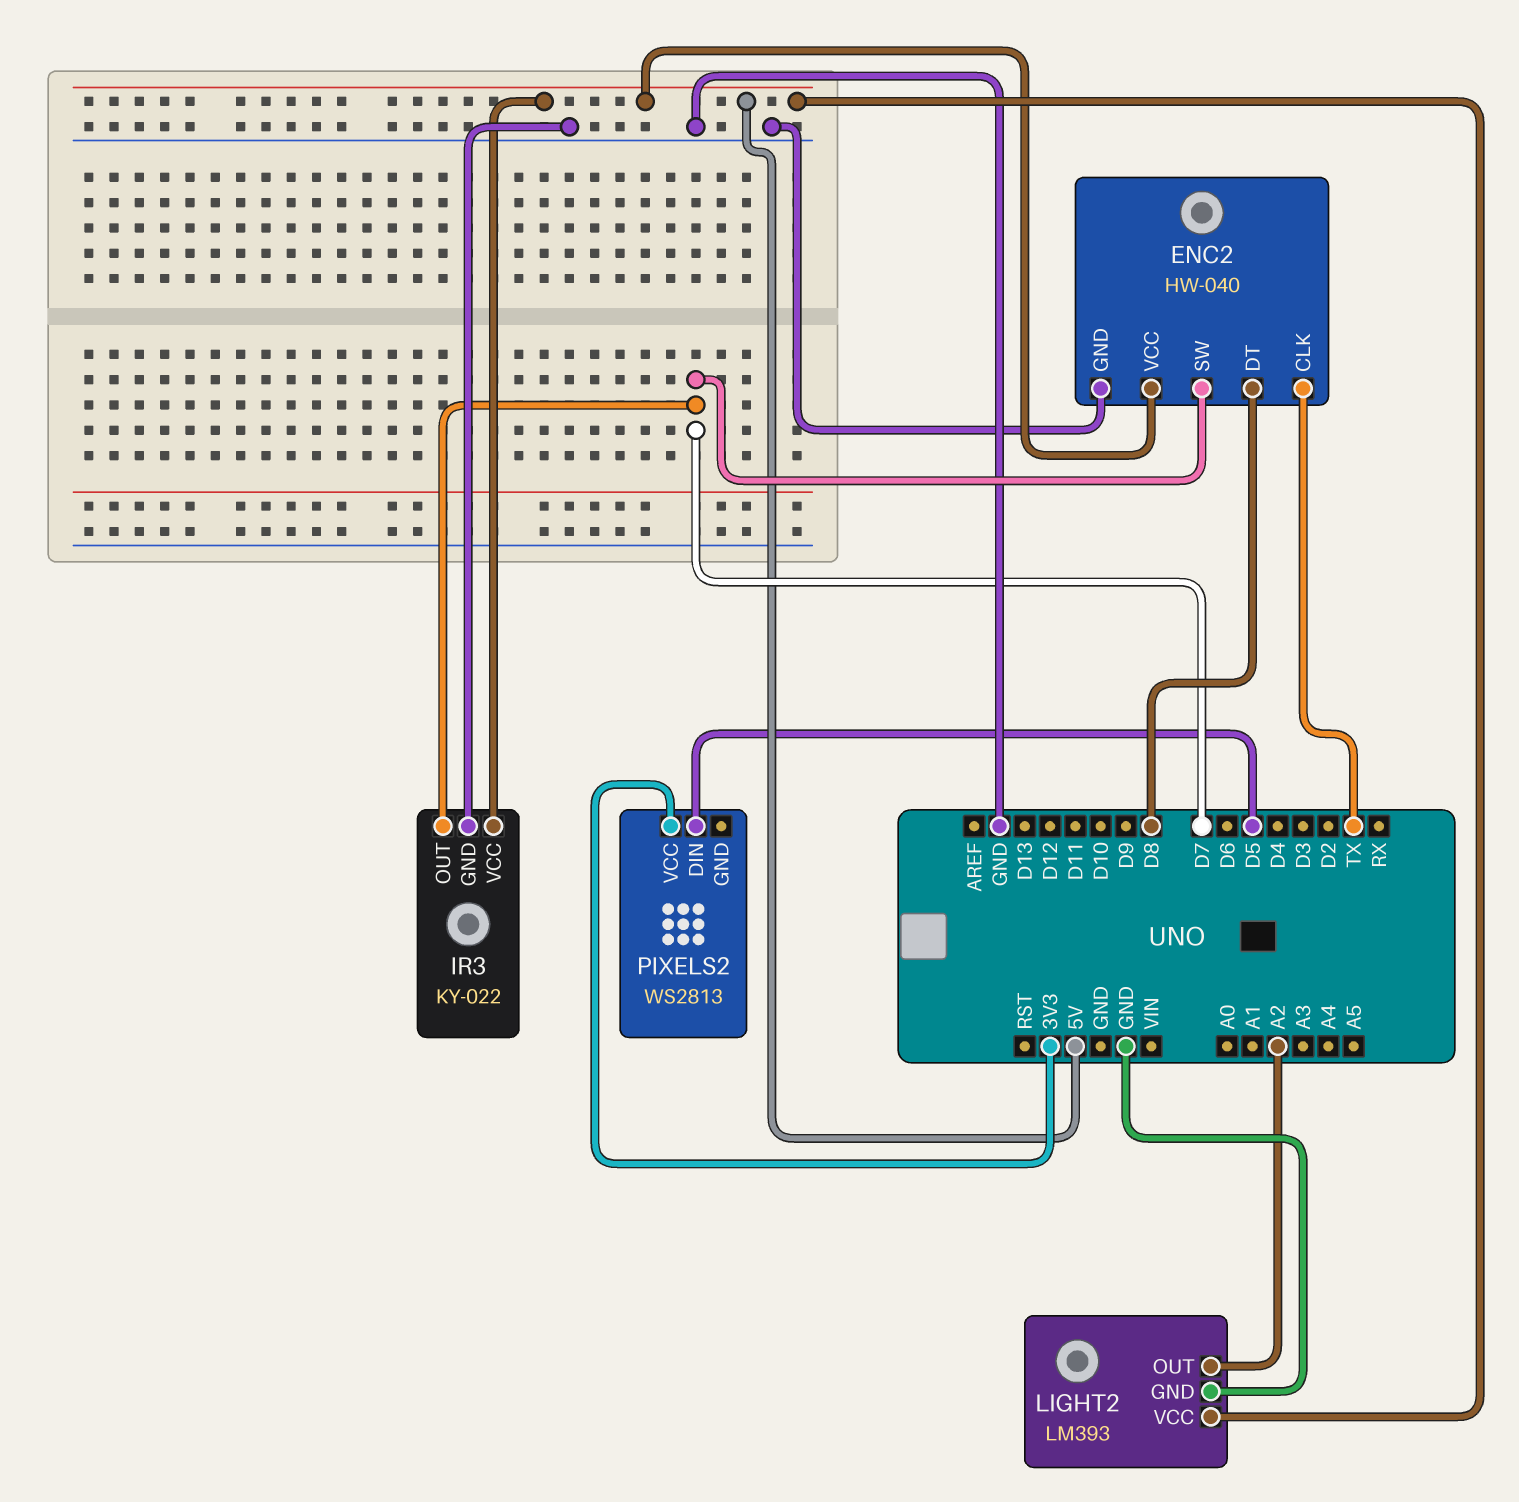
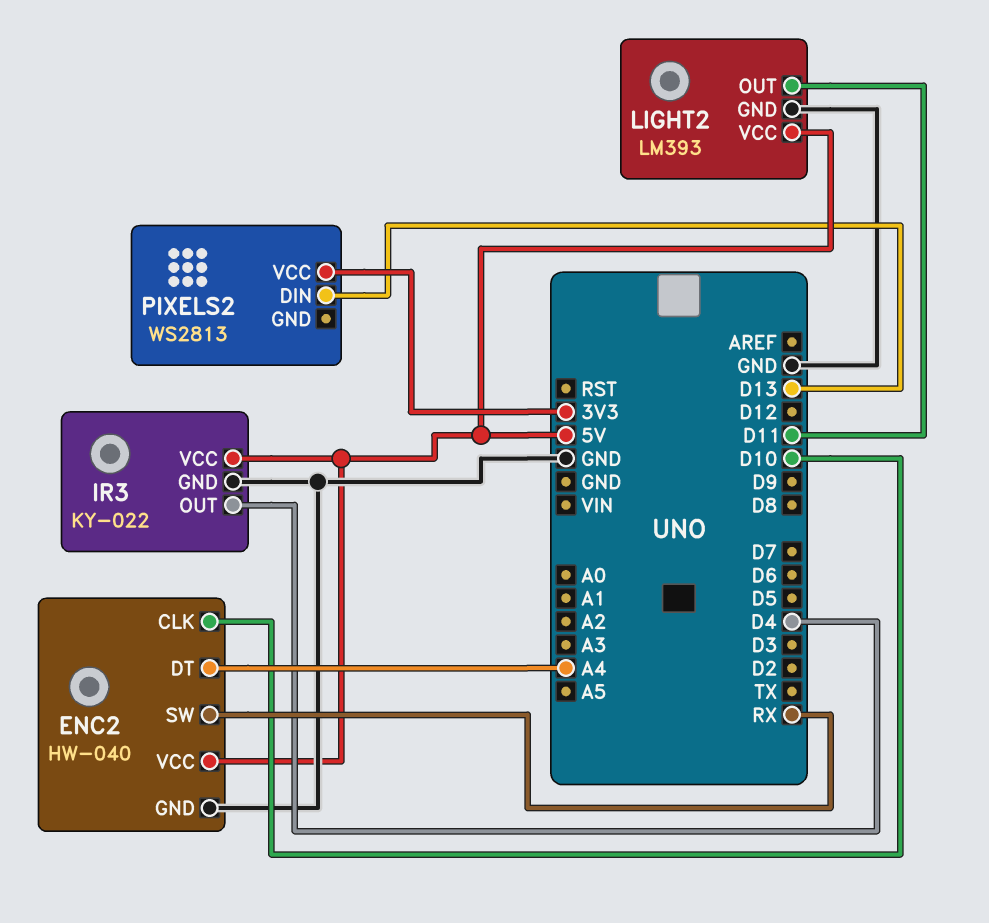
ENC2 pin CLK: TX -> D10
ENC2 pin DT: D8 -> A4
ENC2 pin SW: D7 -> RX
IR3 pin OUT: D7 -> D4
LIGHT2 pin OUT: A2 -> D11
PIXELS2 pin DIN: D5 -> D13

